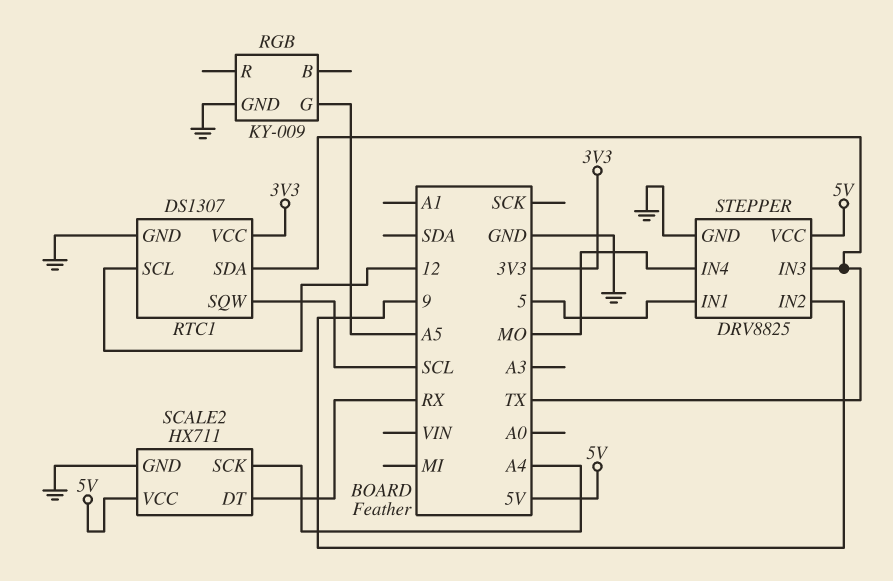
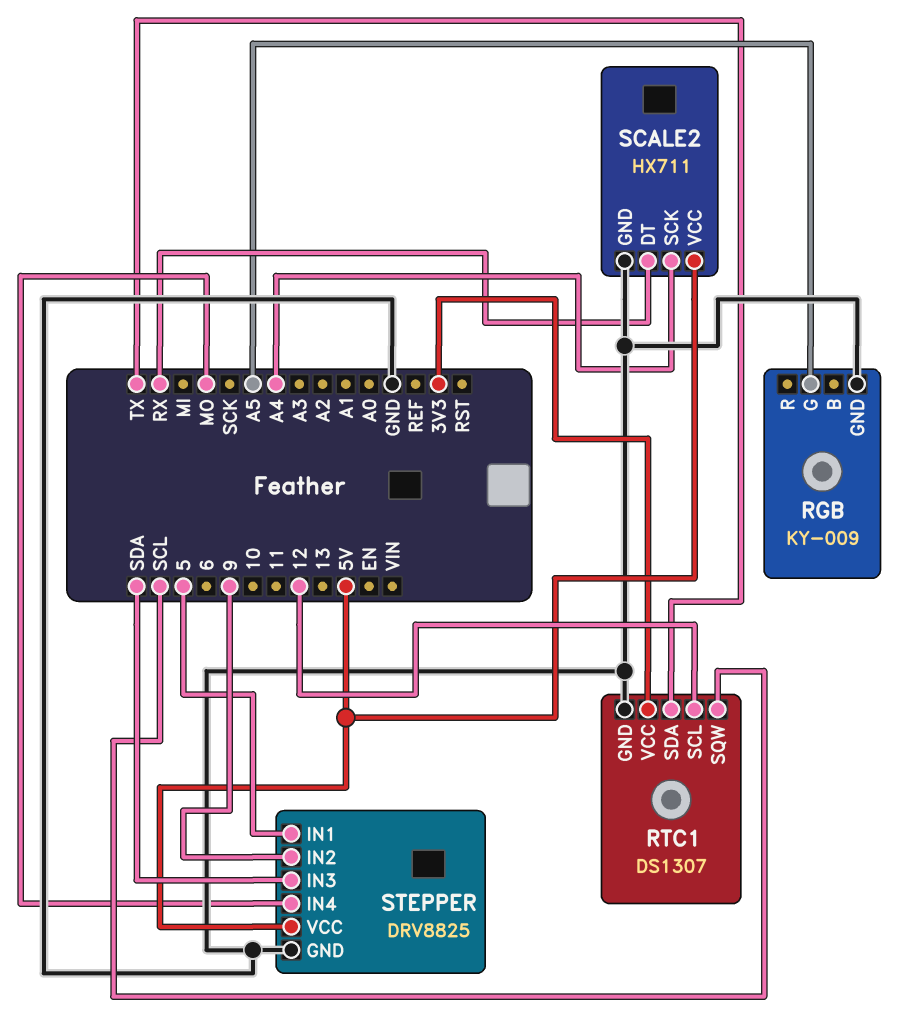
STEPPER pin IN3: TX -> SDA

